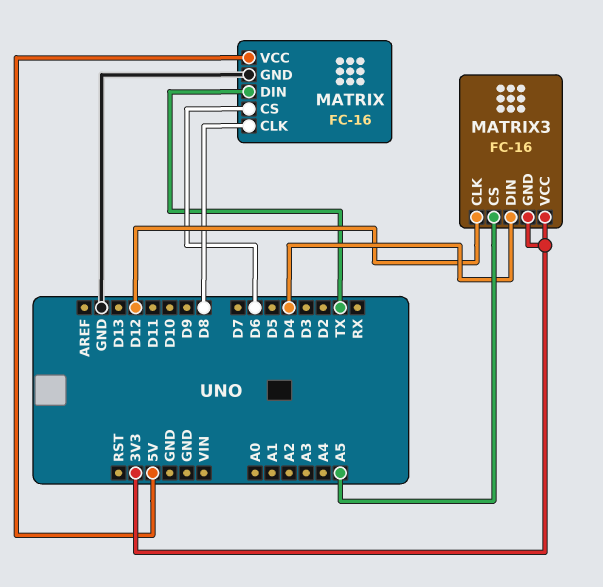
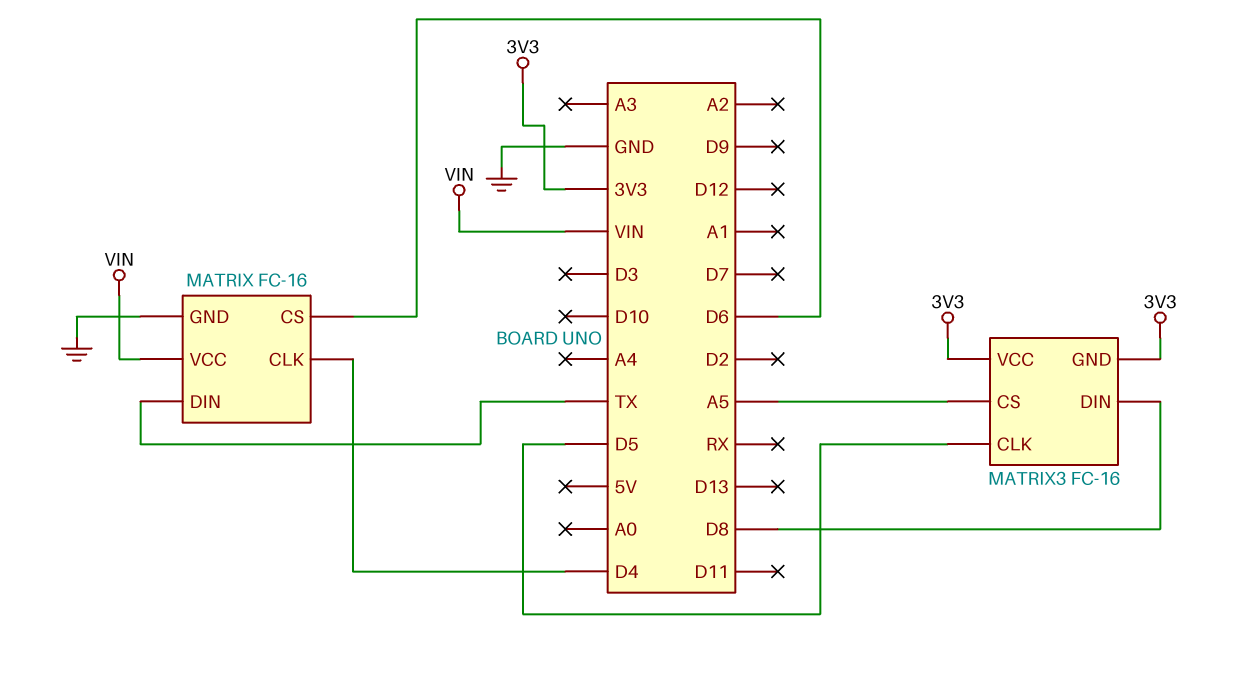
MATRIX pin CLK: D8 -> D4
MATRIX pin VCC: 5V -> VIN
MATRIX3 pin CLK: D12 -> D5
MATRIX3 pin DIN: D4 -> D8

